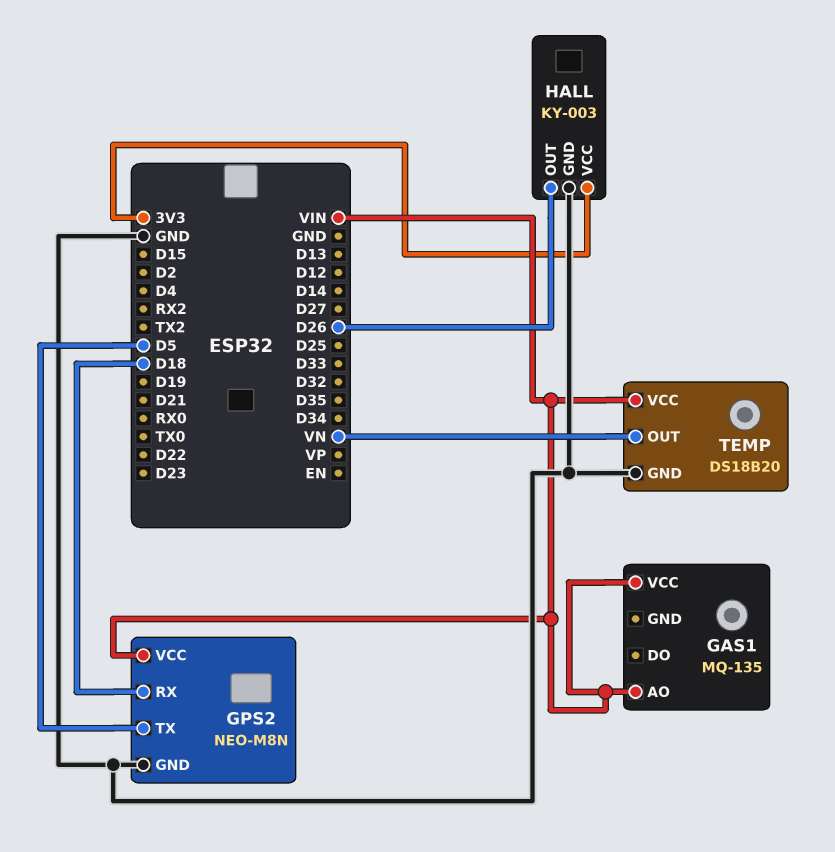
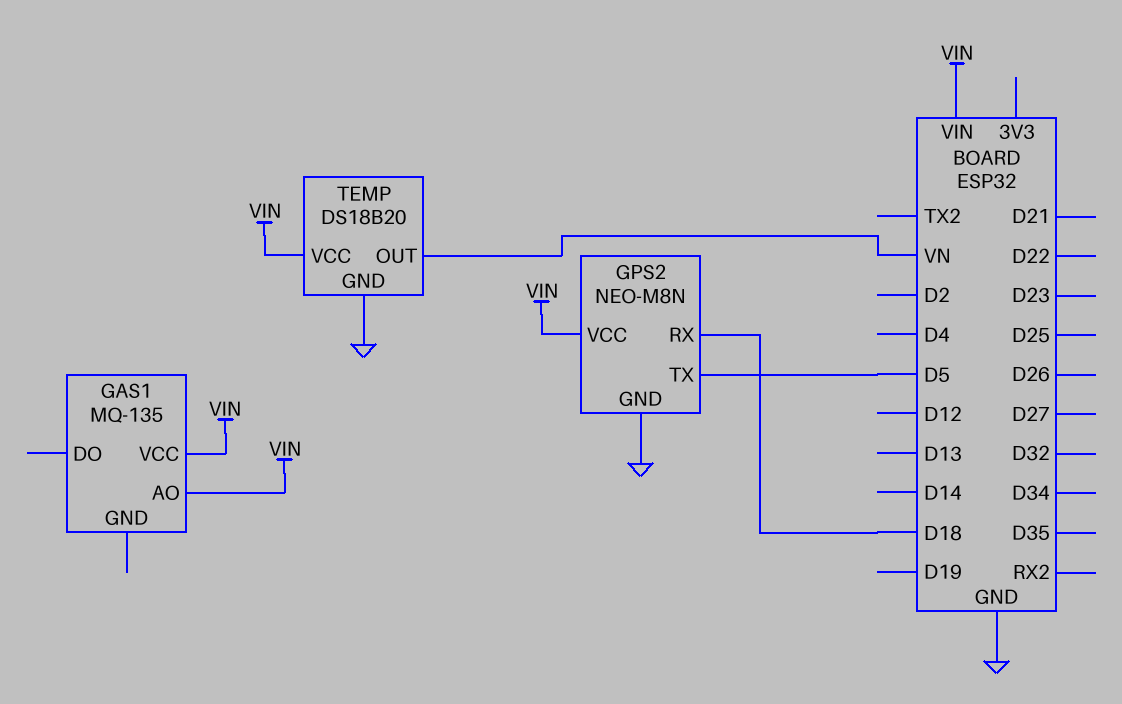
HALL: KY-003 -> none
HALL pin GND: GND -> none
HALL pin OUT: D26 -> none
HALL pin VCC: 3V3 -> none

